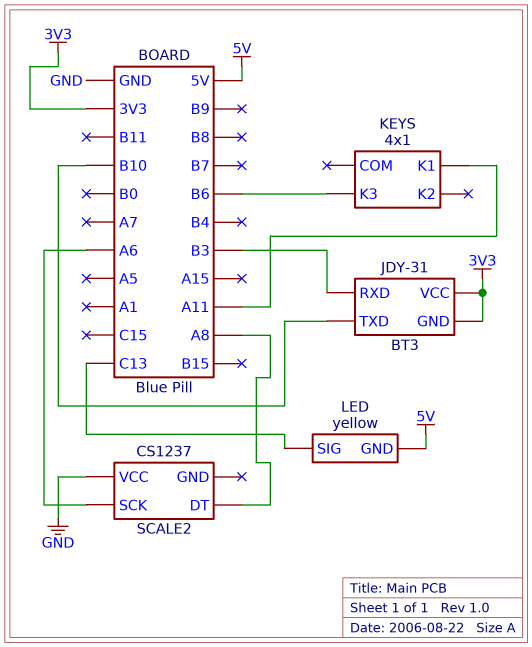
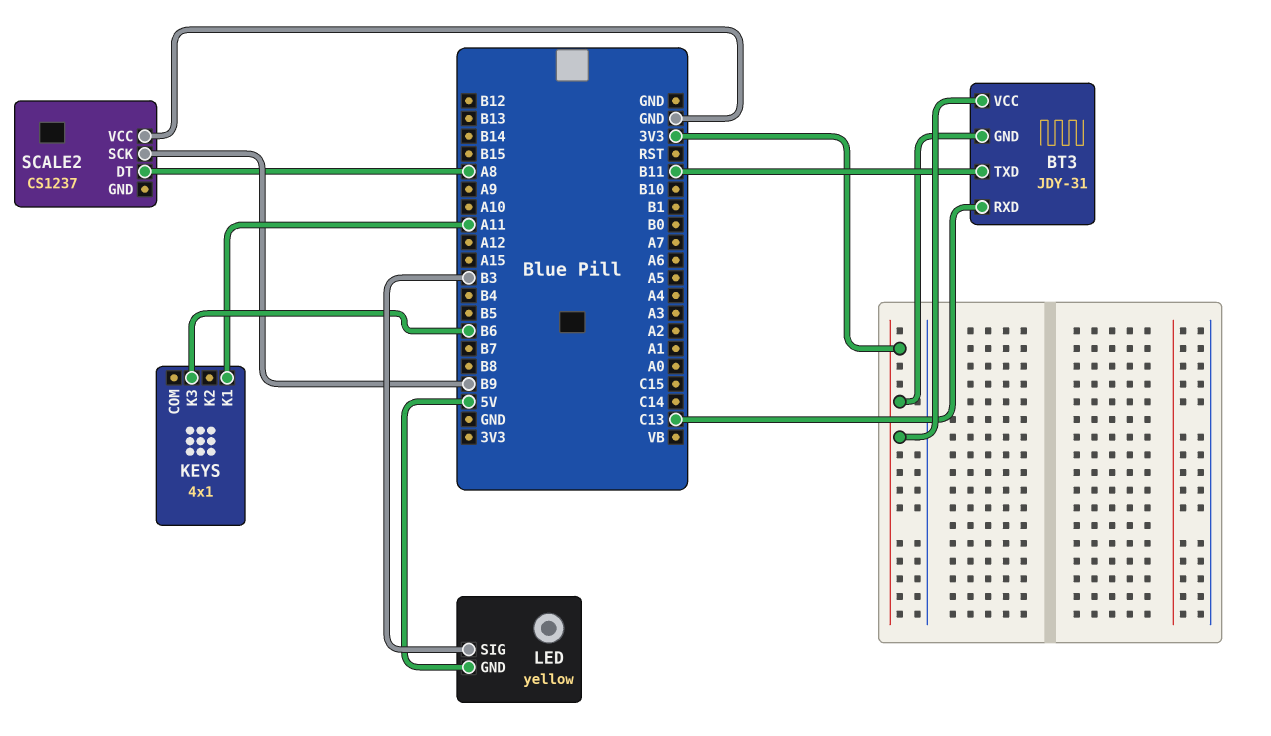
BT3 pin RXD: B3 -> C13
BT3 pin TXD: B10 -> B11
LED pin SIG: C13 -> B3
SCALE2 pin SCK: A6 -> B9

